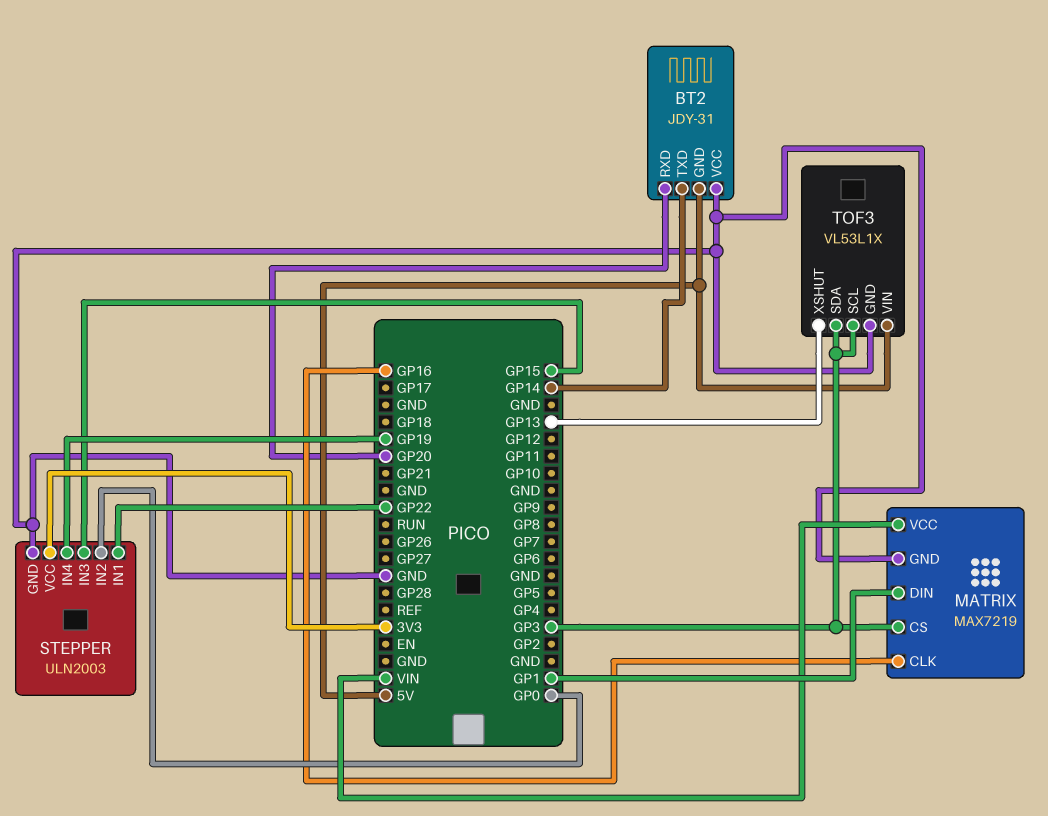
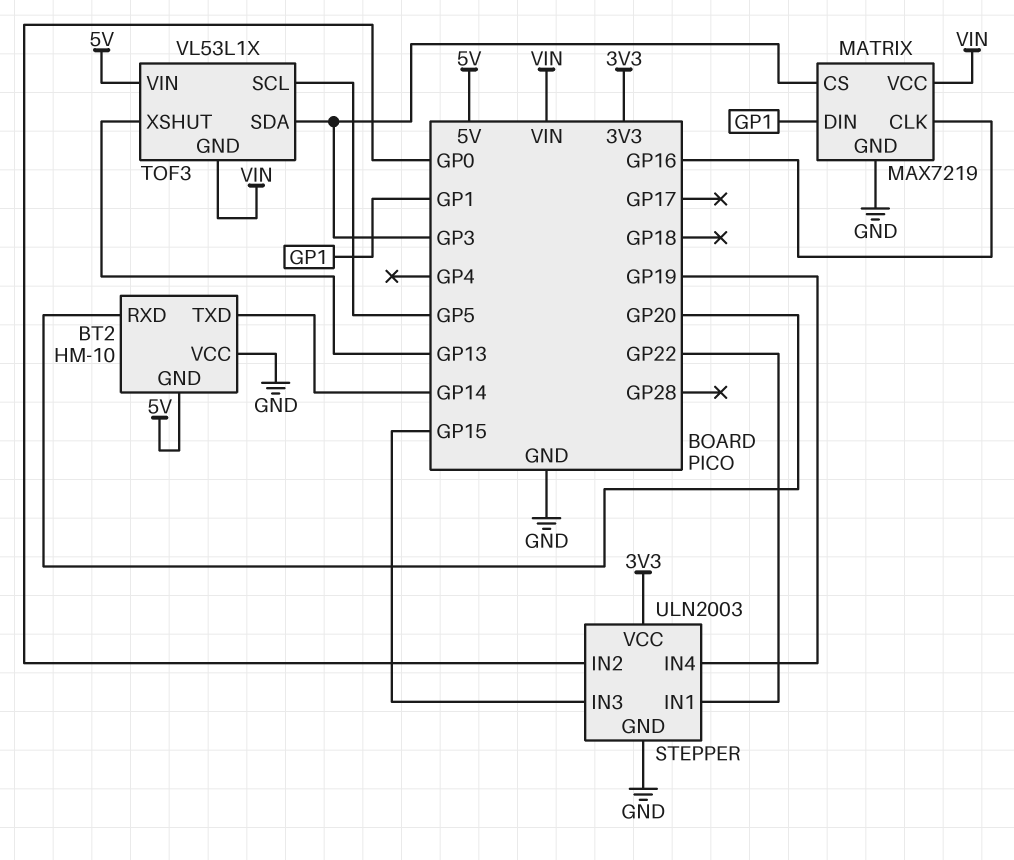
BT2: JDY-31 -> HM-10
TOF3 pin GND: GND -> VIN
TOF3 pin SCL: GP3 -> GP5

